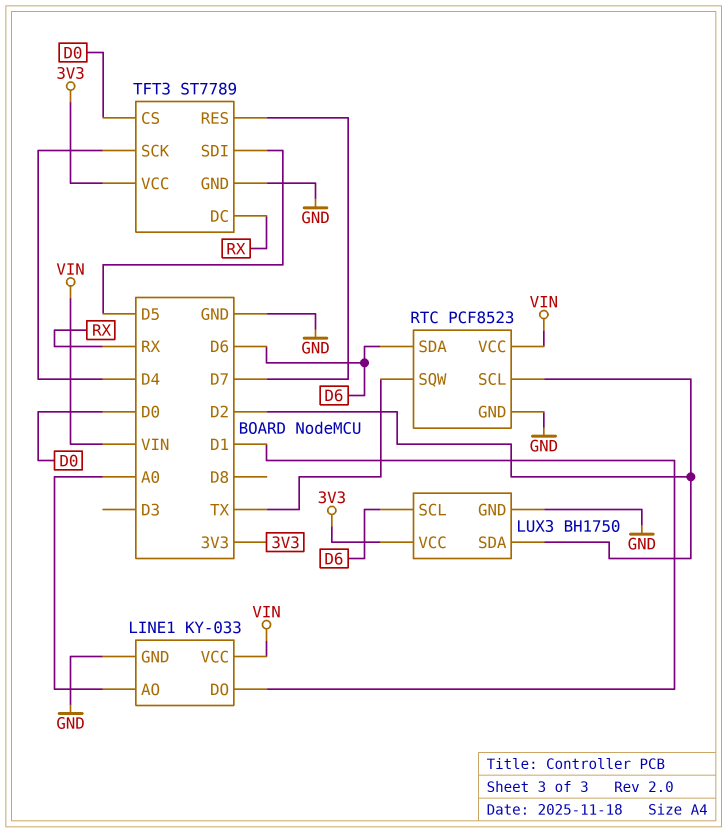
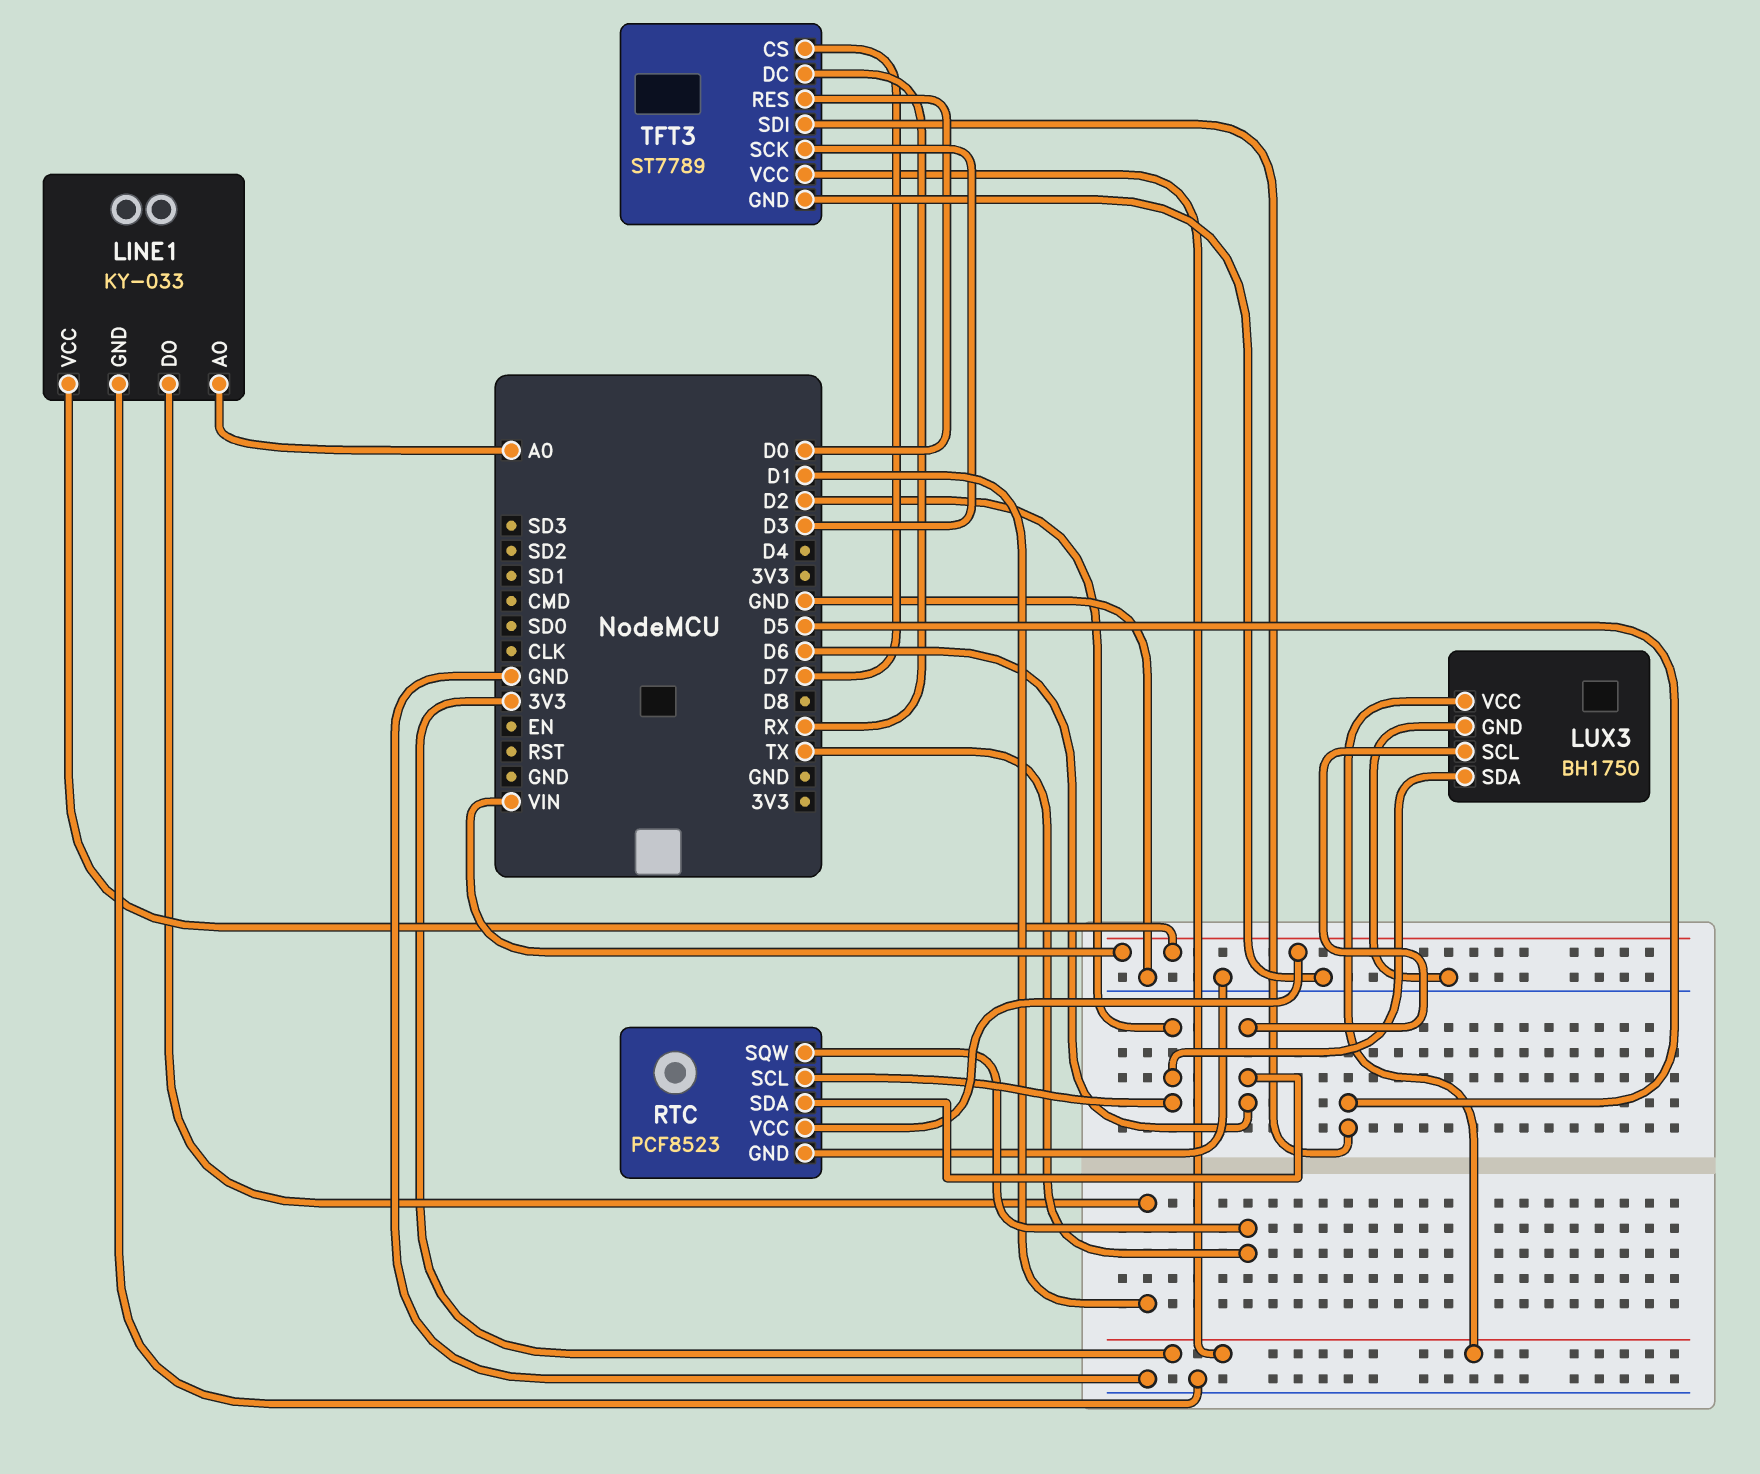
TFT3 pin CS: D0 -> D7
TFT3 pin RES: D7 -> D0
TFT3 pin SCK: D4 -> D3

